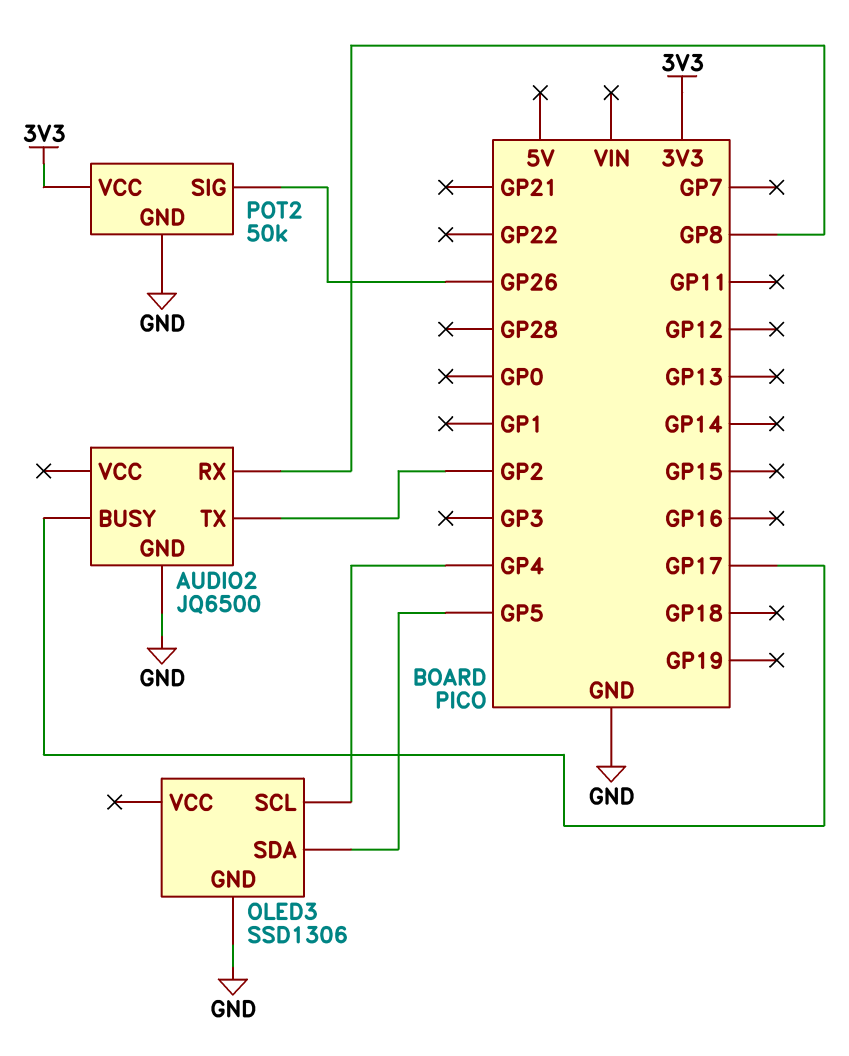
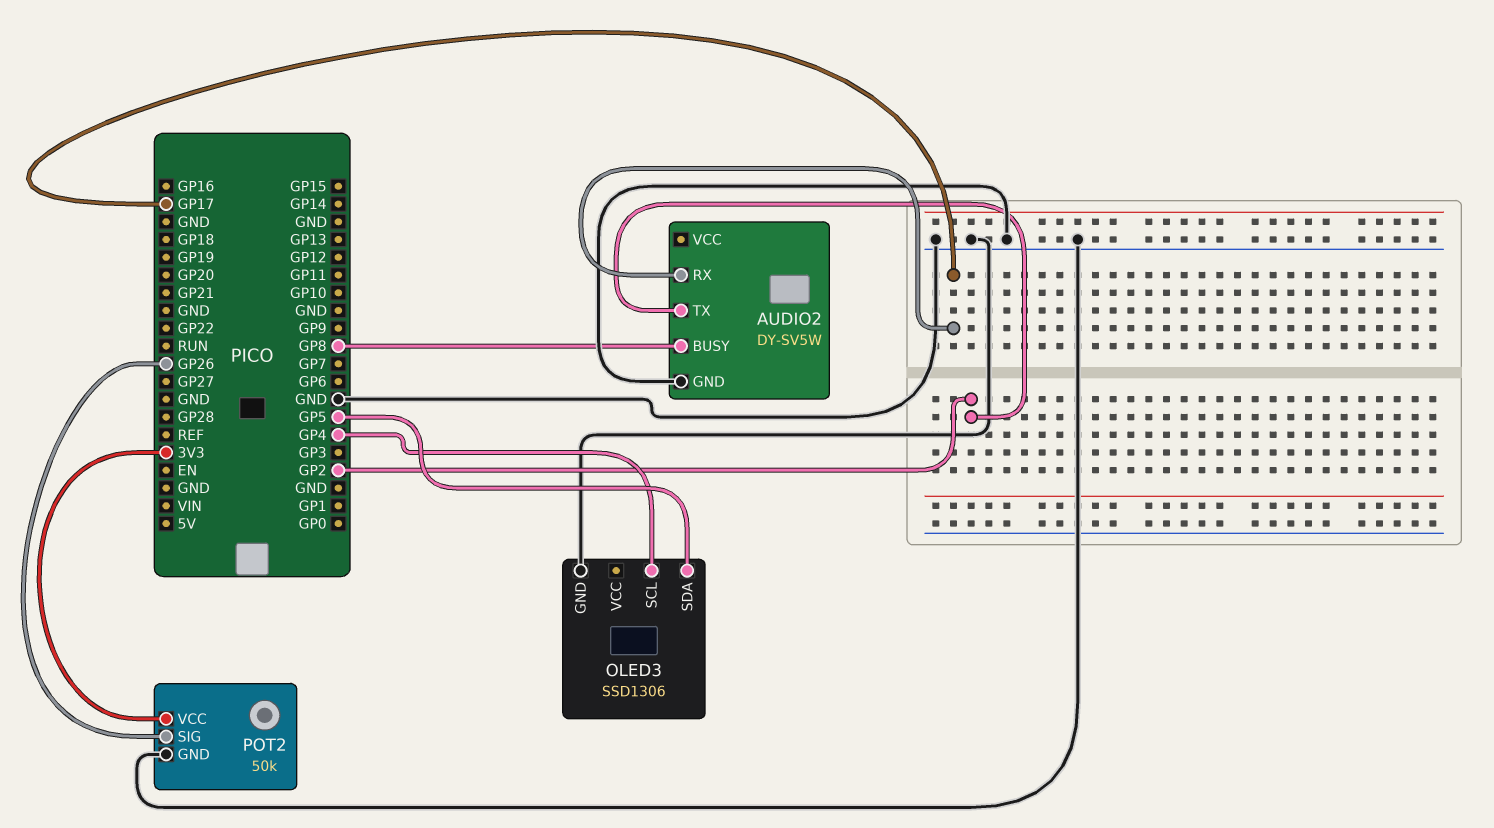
AUDIO2: JQ6500 -> DY-SV5W
AUDIO2 pin BUSY: GP17 -> GP8
AUDIO2 pin RX: GP8 -> GP17

